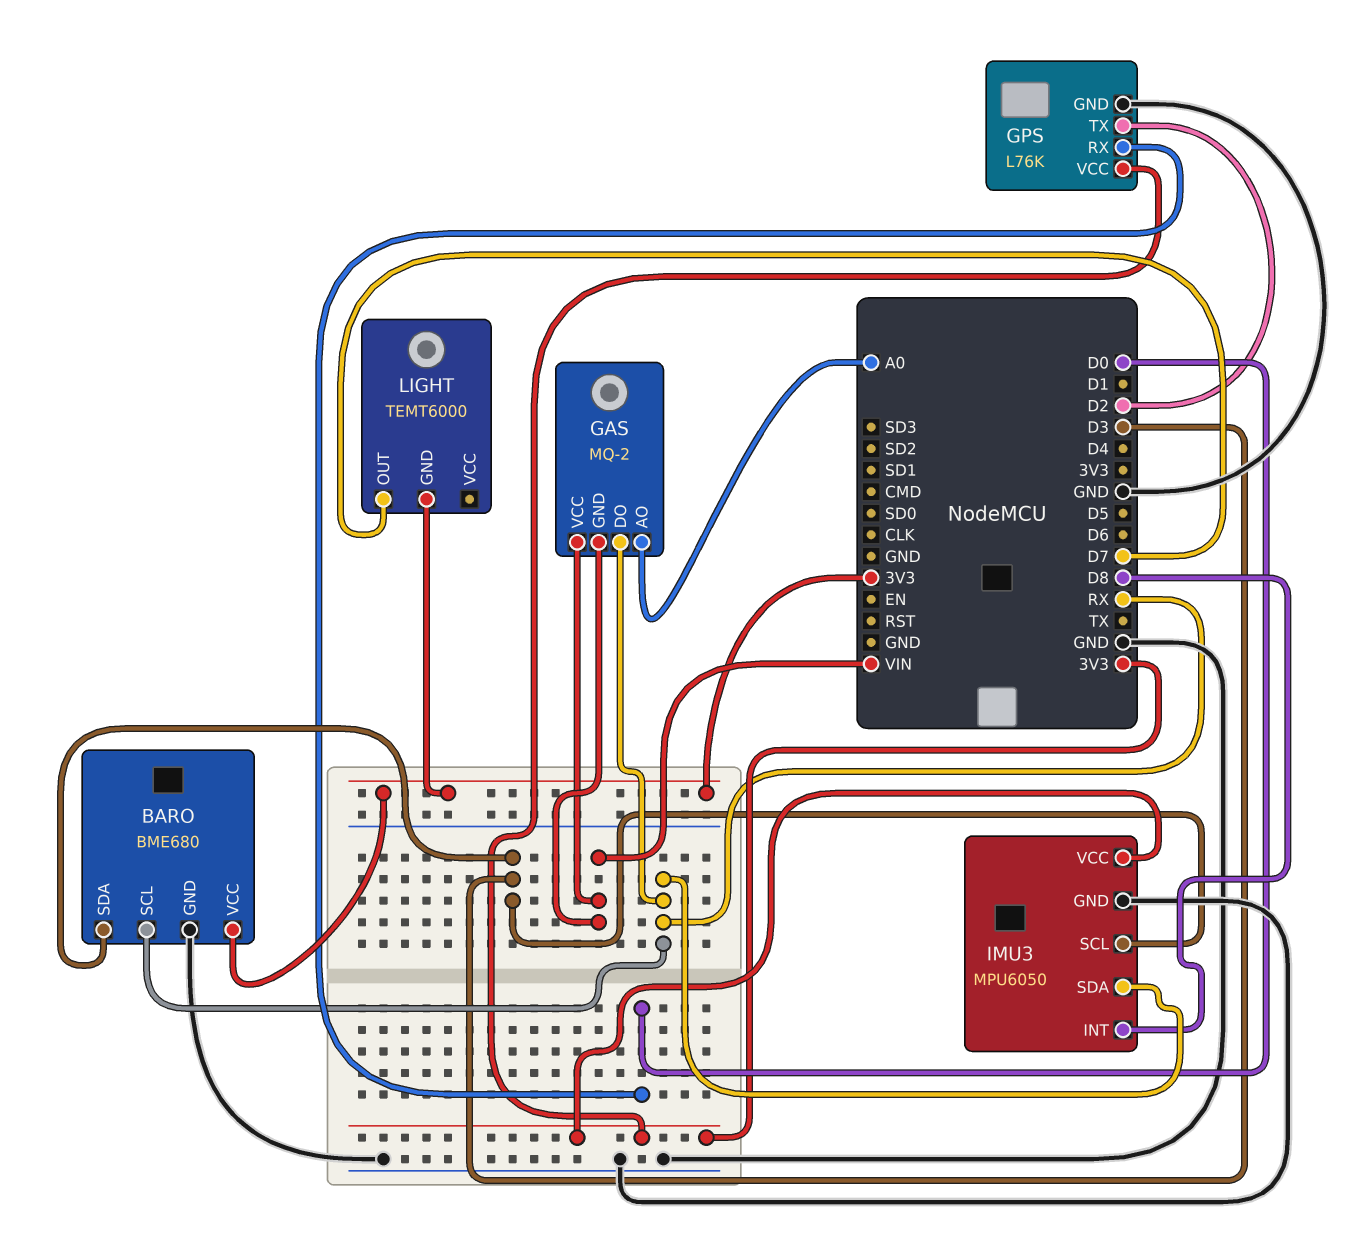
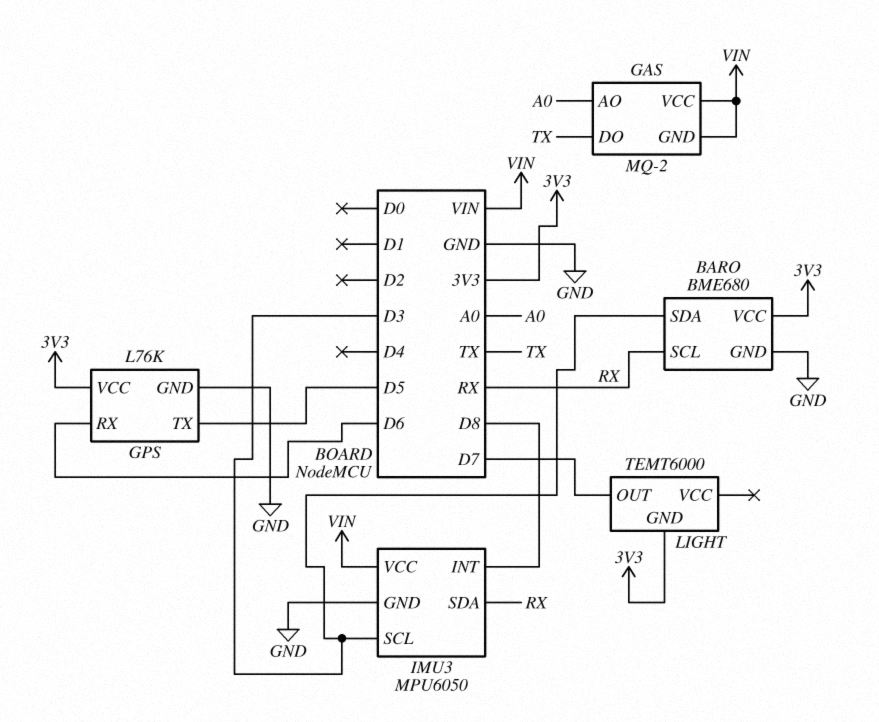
GAS pin DO: RX -> TX
GPS pin RX: D0 -> D6
GPS pin TX: D2 -> D5
IMU3 pin VCC: 3V3 -> VIN

